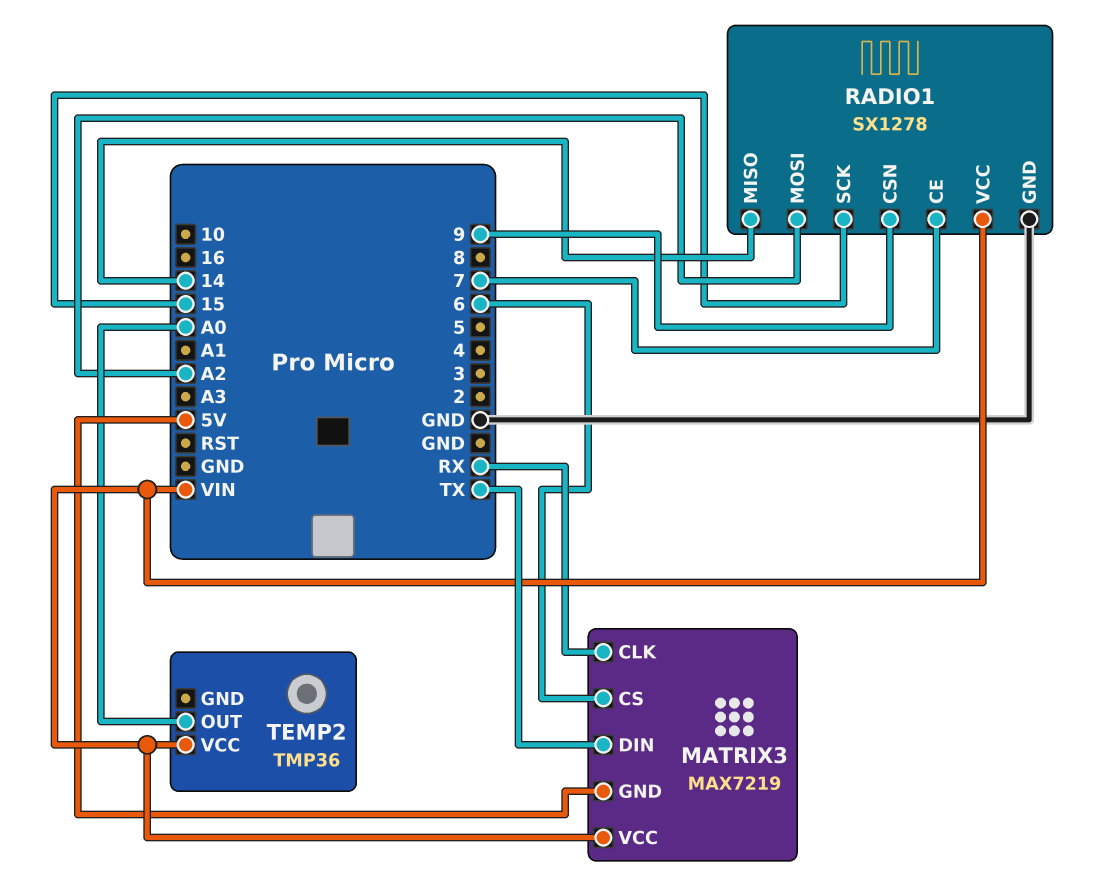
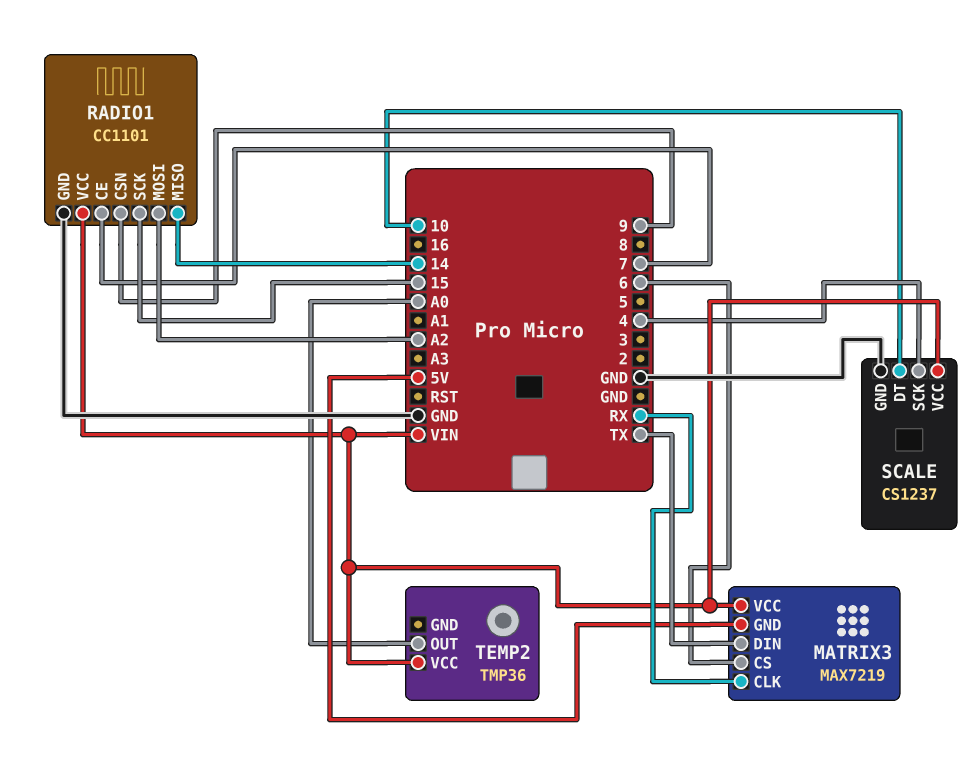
RADIO1: SX1278 -> CC1101
SCALE: none -> CS1237
SCALE pin DT: none -> 10
SCALE pin GND: none -> GND
SCALE pin SCK: none -> 4
SCALE pin VCC: none -> VIN

